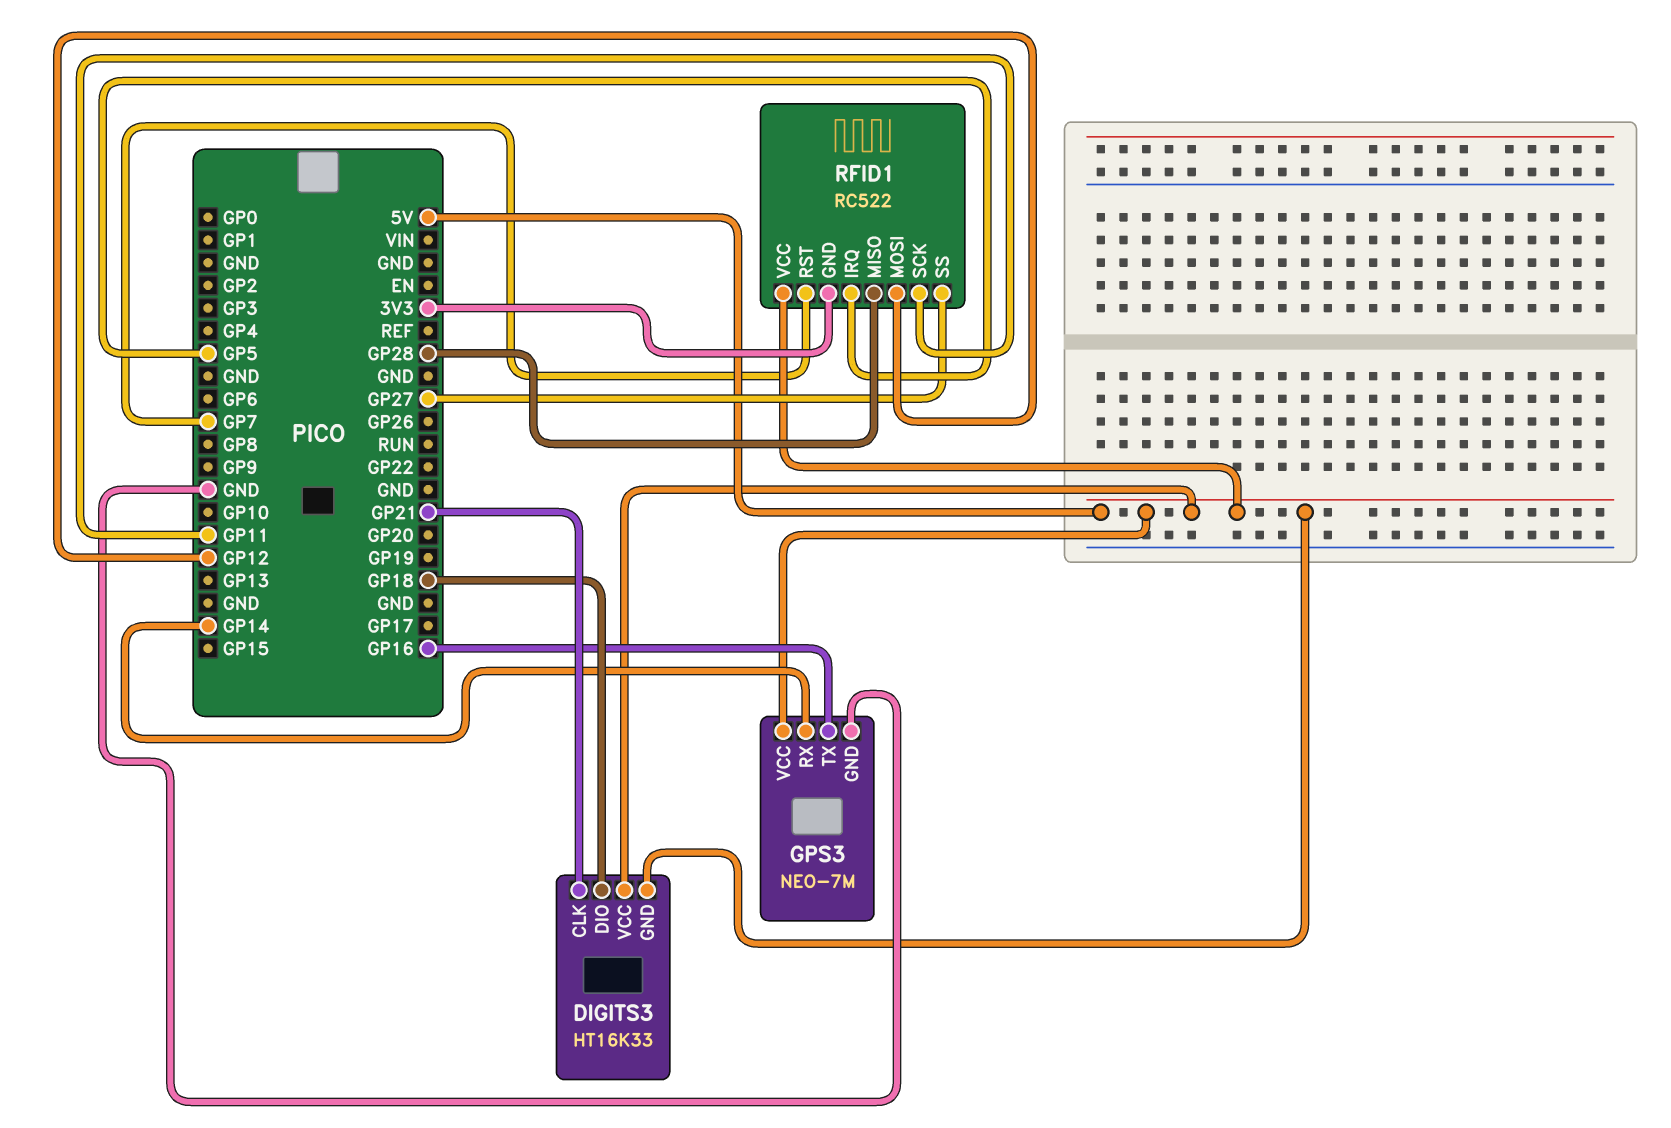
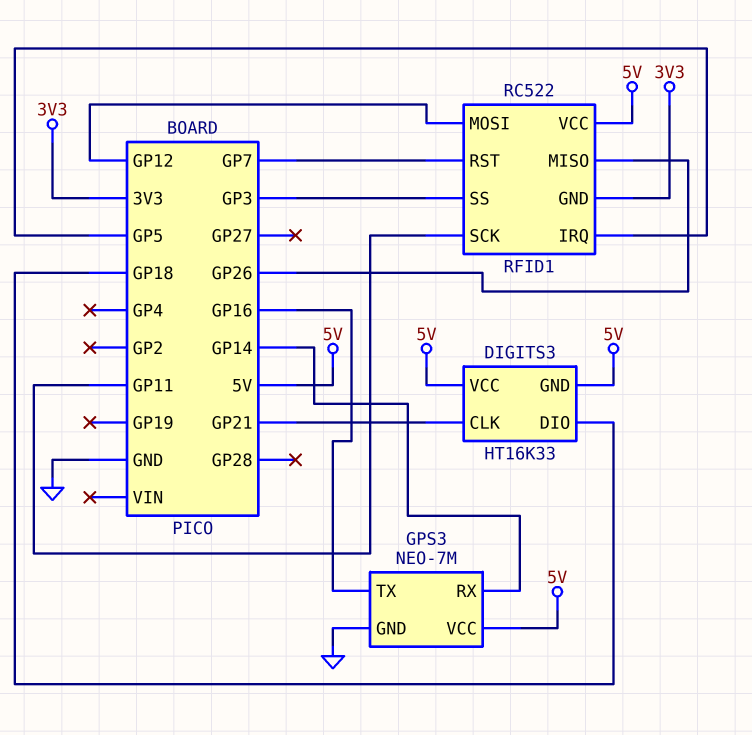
RFID1 pin MISO: GP28 -> GP26
RFID1 pin SS: GP27 -> GP3

